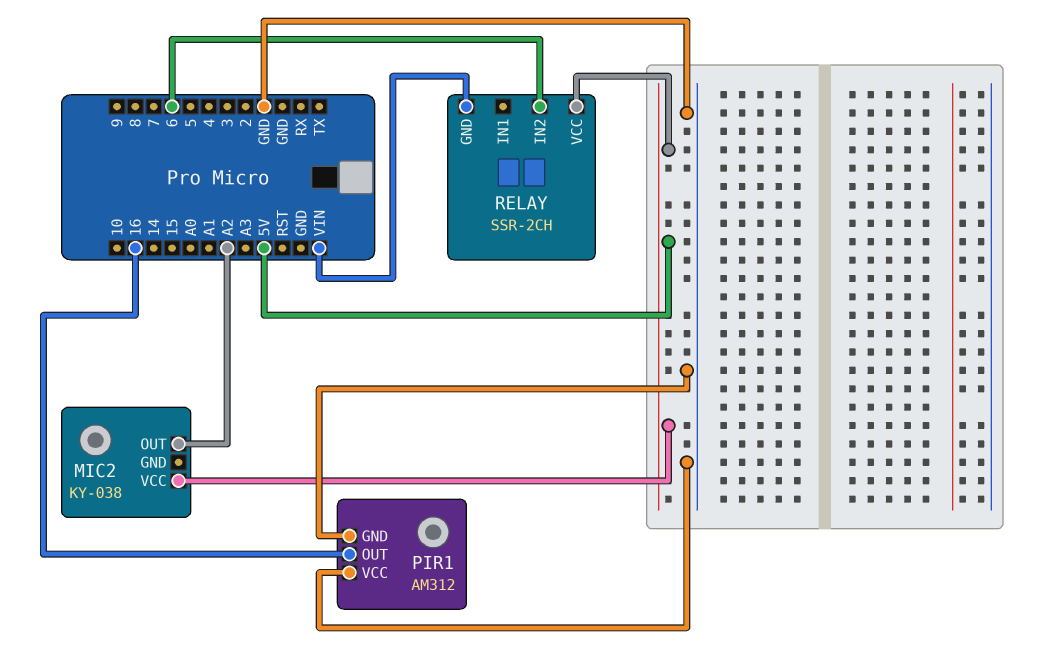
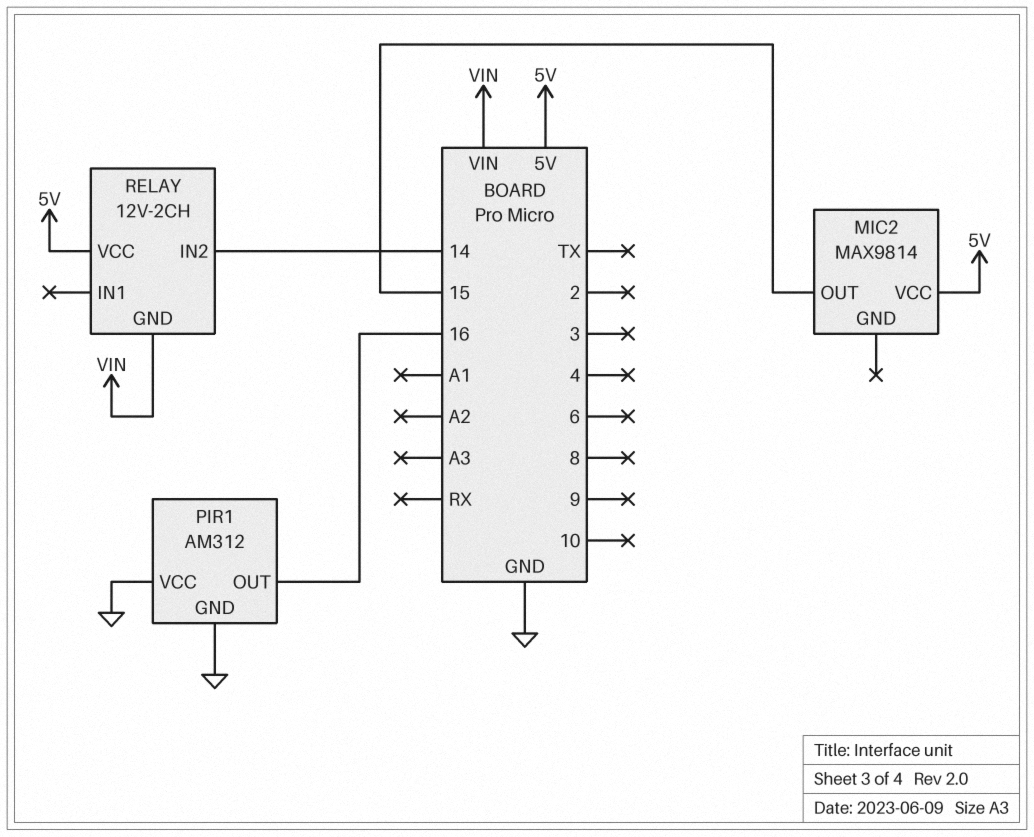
MIC2: KY-038 -> MAX9814
MIC2 pin OUT: A2 -> 15
RELAY: SSR-2CH -> 12V-2CH
RELAY pin IN2: 6 -> 14

